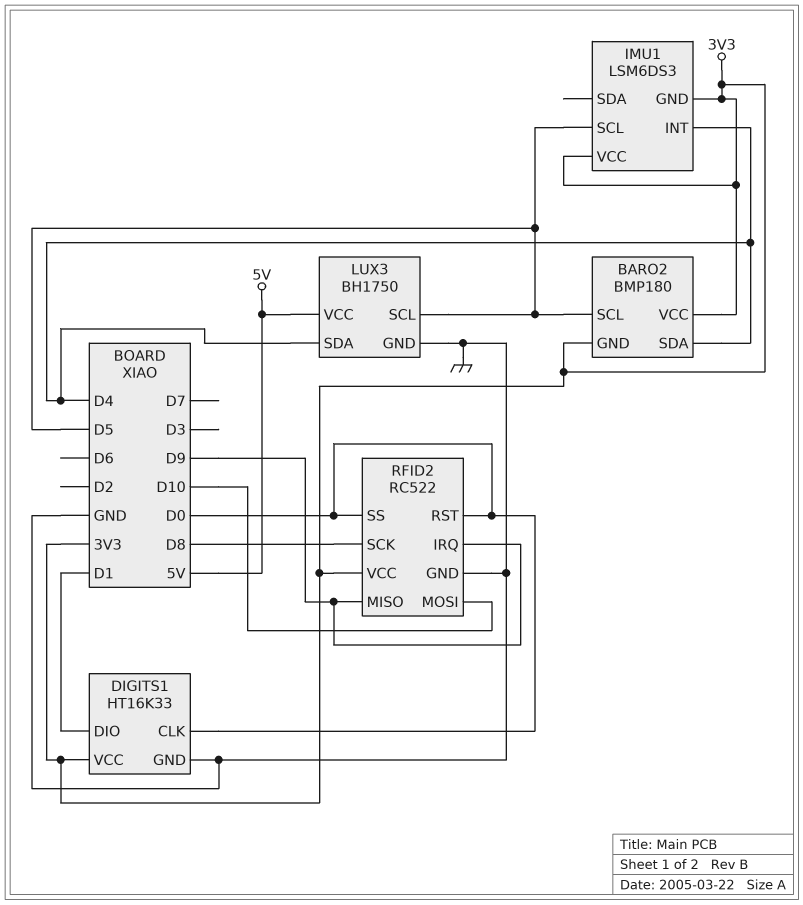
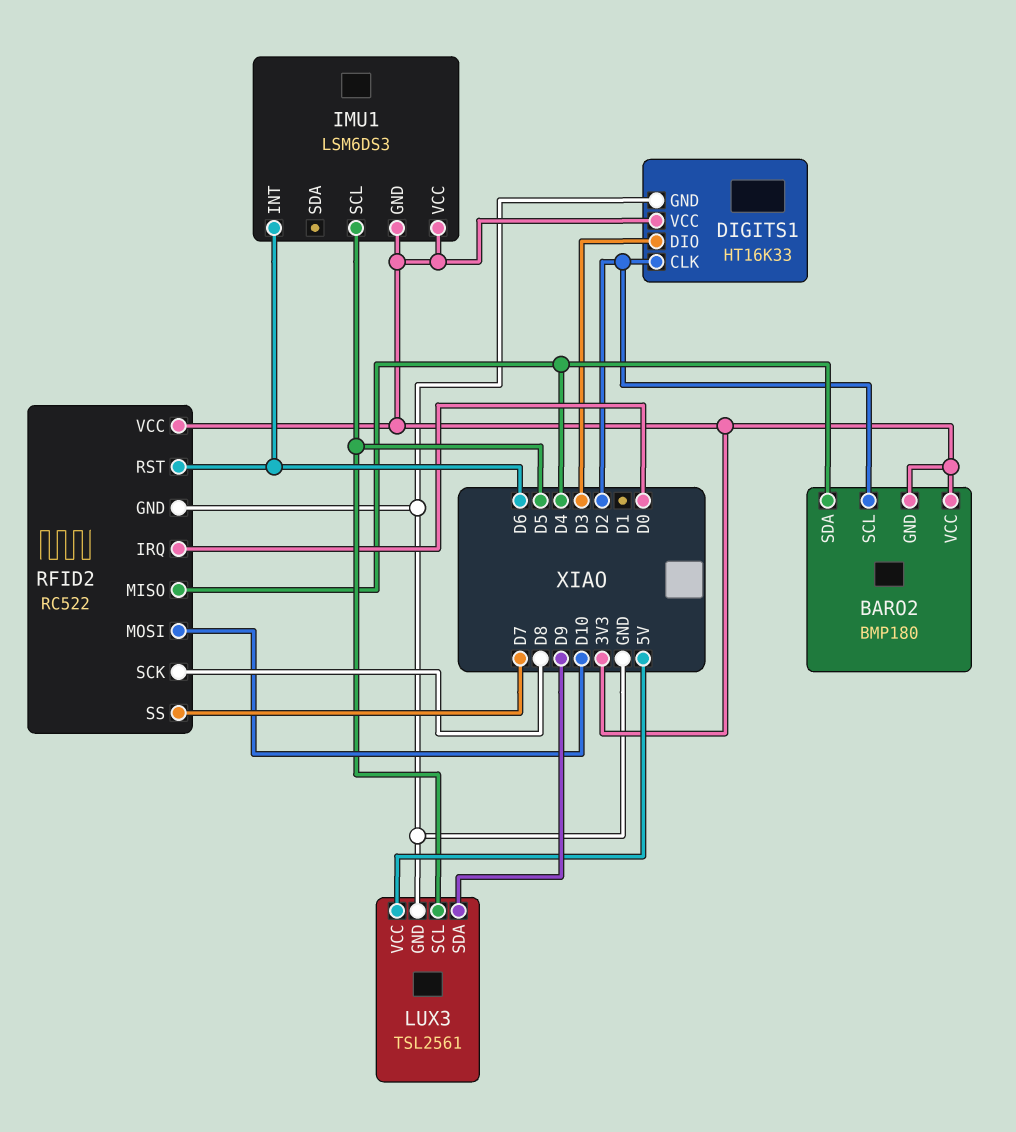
BARO2 pin SCL: D5 -> D2
DIGITS1 pin CLK: D0 -> D2
DIGITS1 pin DIO: D1 -> D3
IMU1 pin INT: D4 -> D6
LUX3: BH1750 -> TSL2561
LUX3 pin SDA: D4 -> D9
RFID2 pin IRQ: D9 -> D0
RFID2 pin MISO: D9 -> D4
RFID2 pin RST: D0 -> D6
RFID2 pin SS: D0 -> D7

